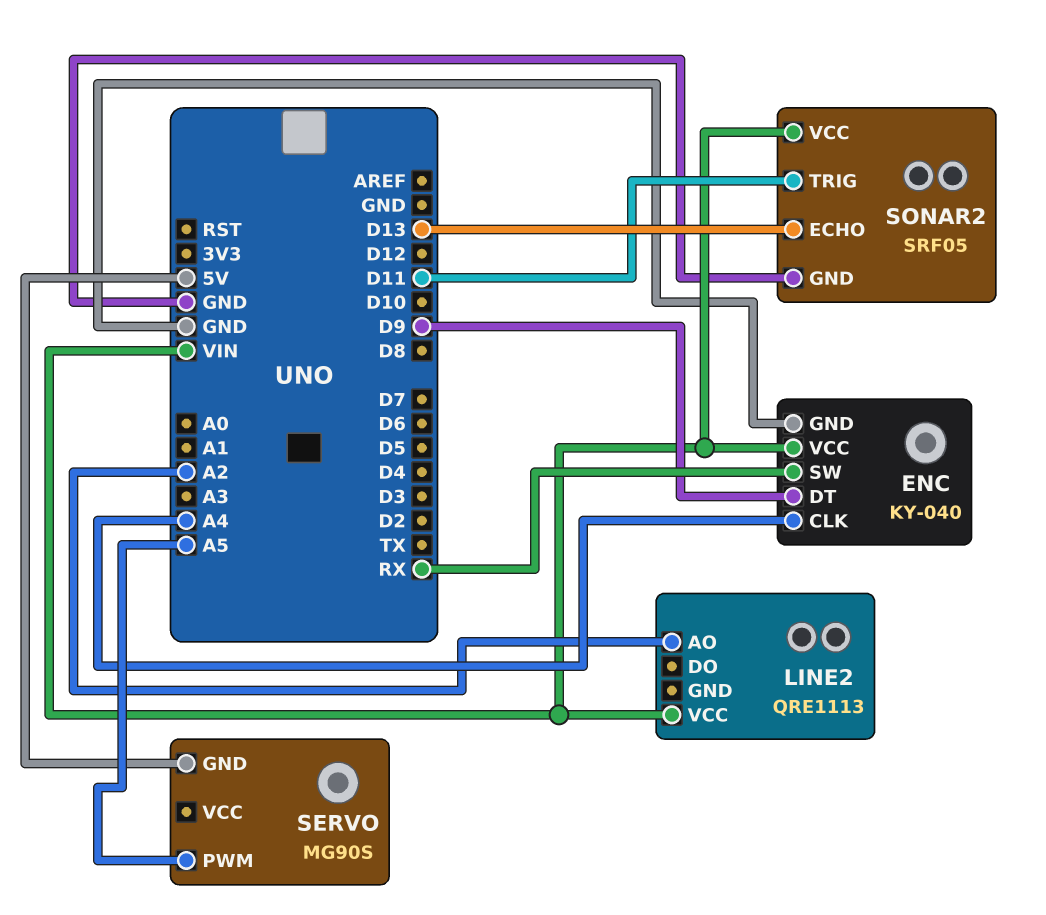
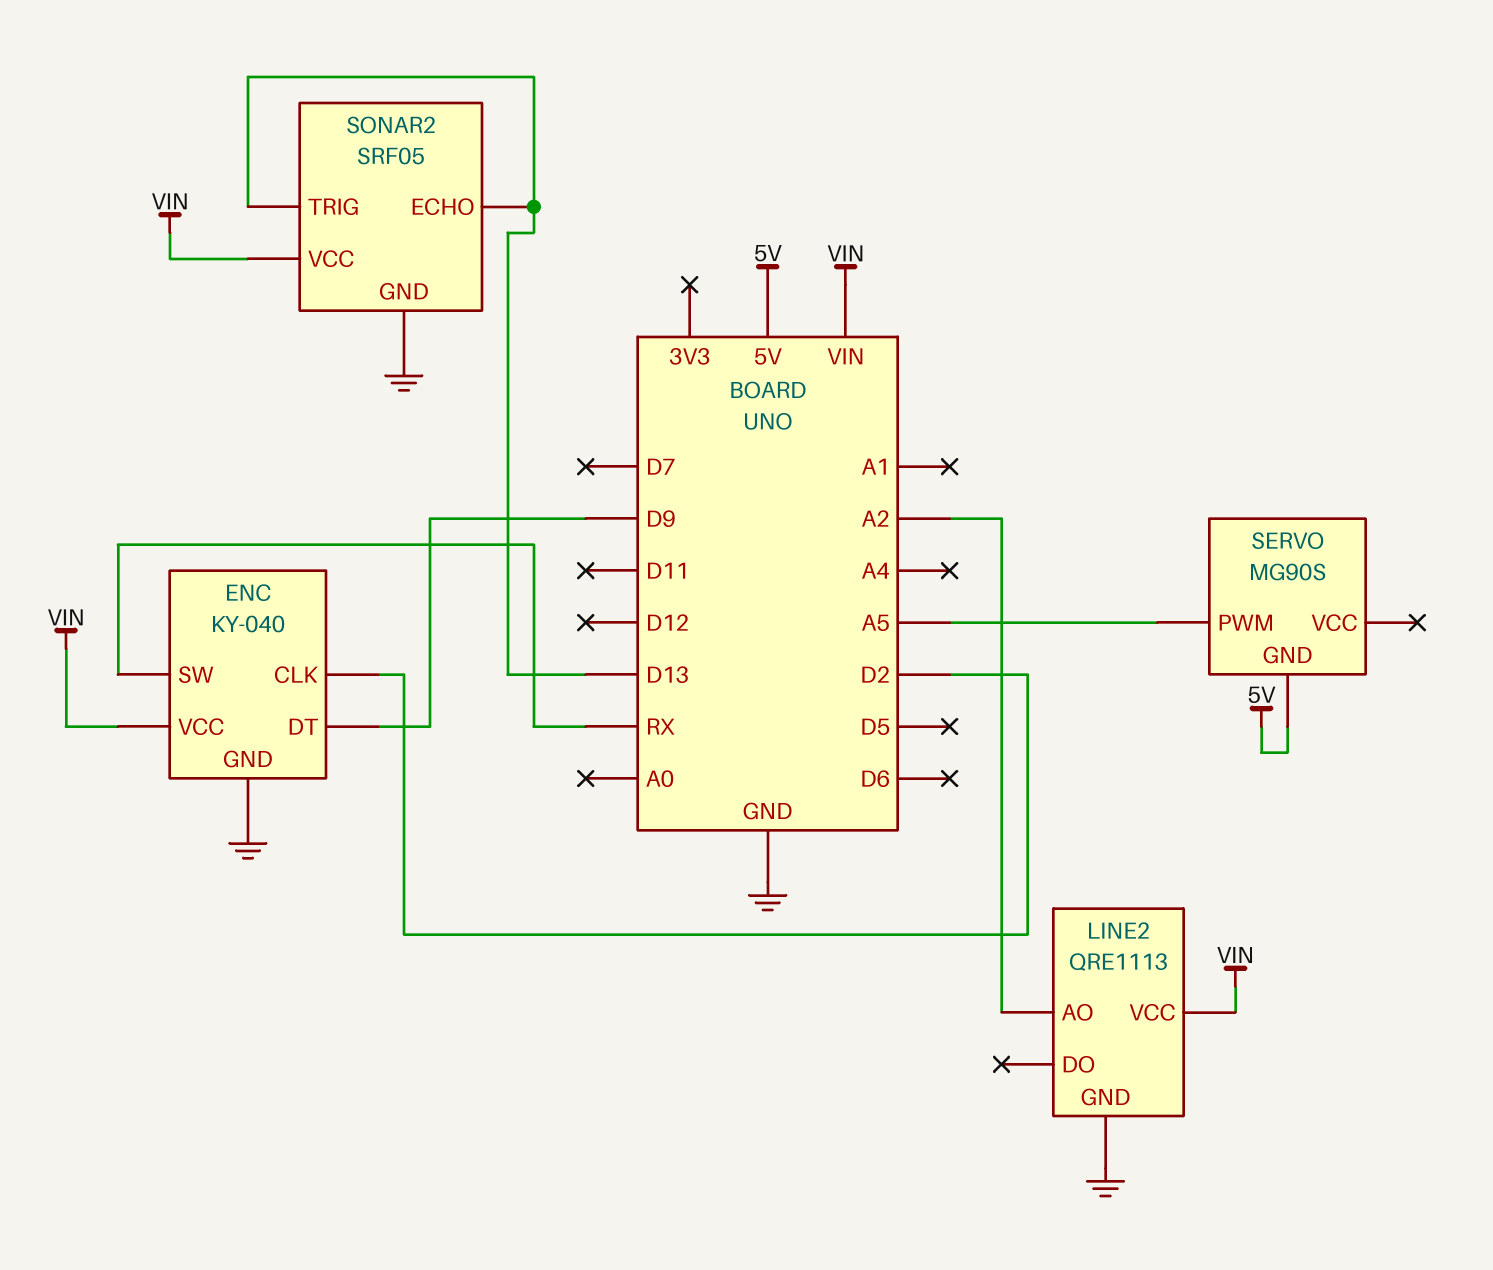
ENC pin CLK: A4 -> D2
LINE2 pin GND: none -> GND
SONAR2 pin TRIG: D11 -> D13

